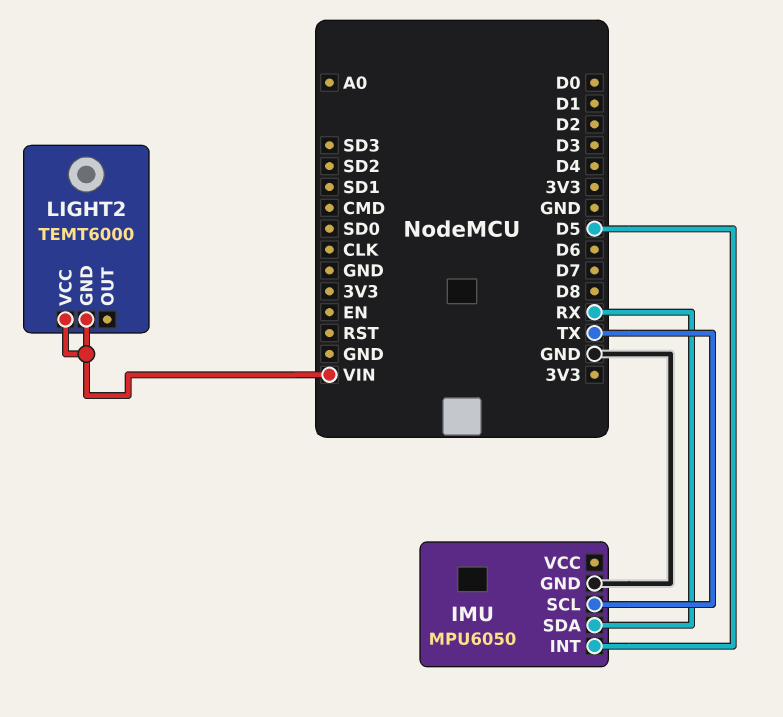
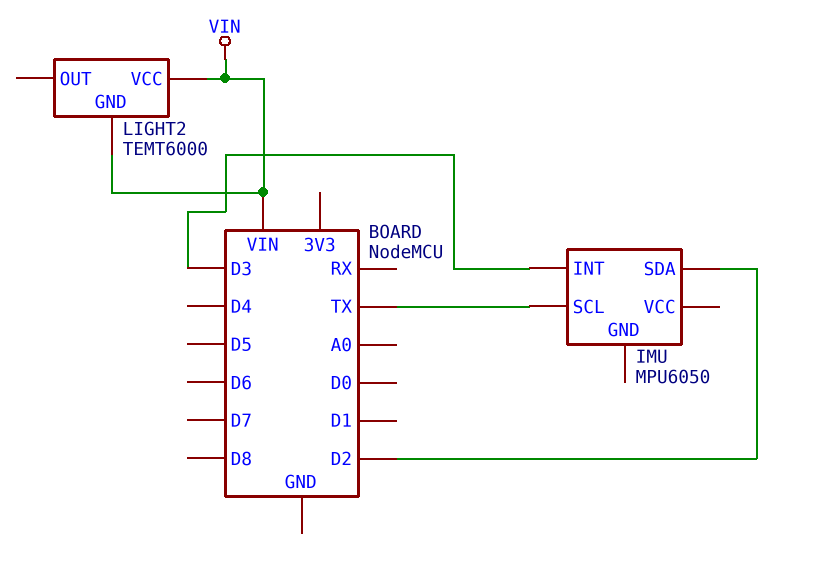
IMU pin GND: GND -> none
IMU pin INT: D5 -> D3
IMU pin SDA: RX -> D2

